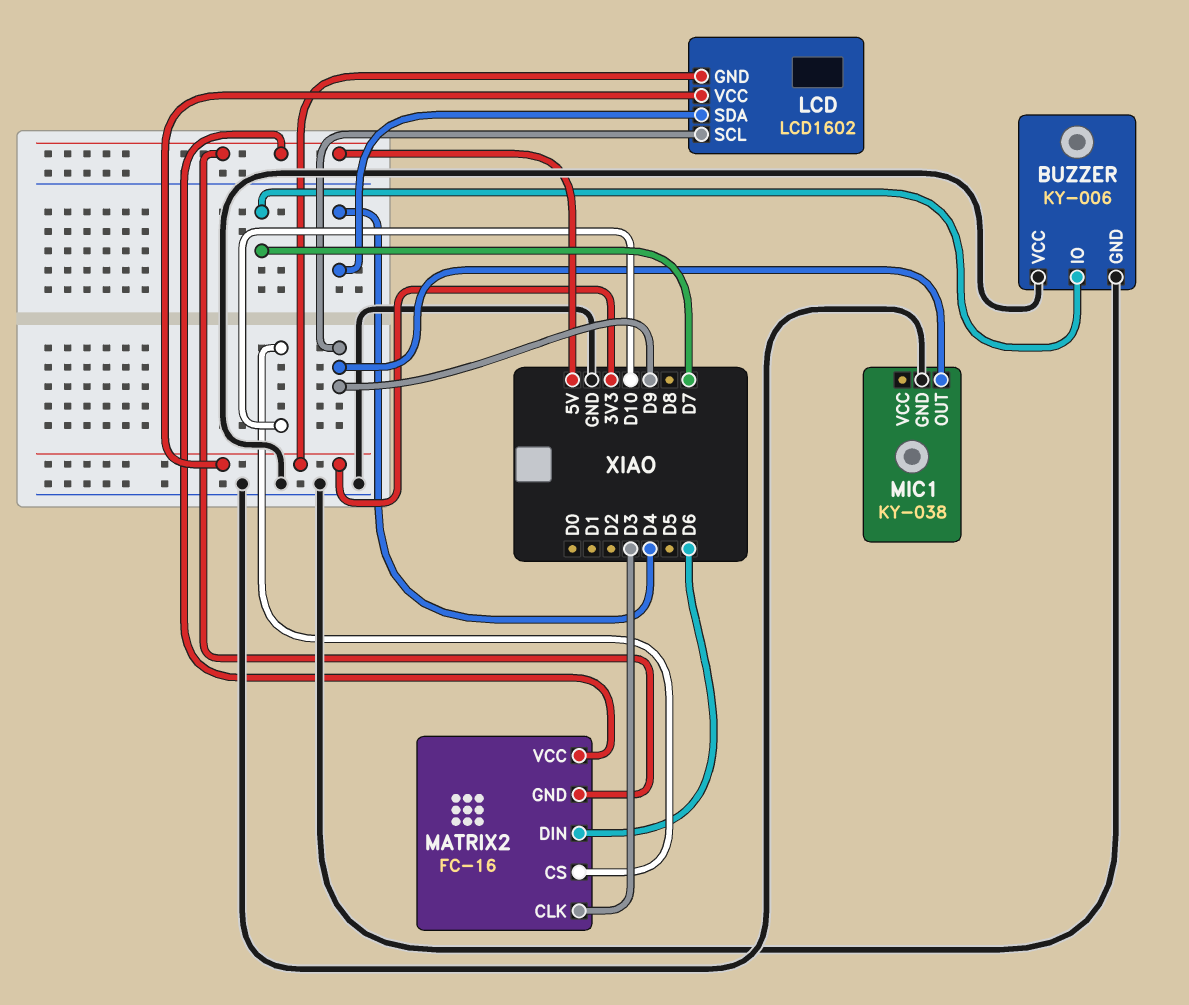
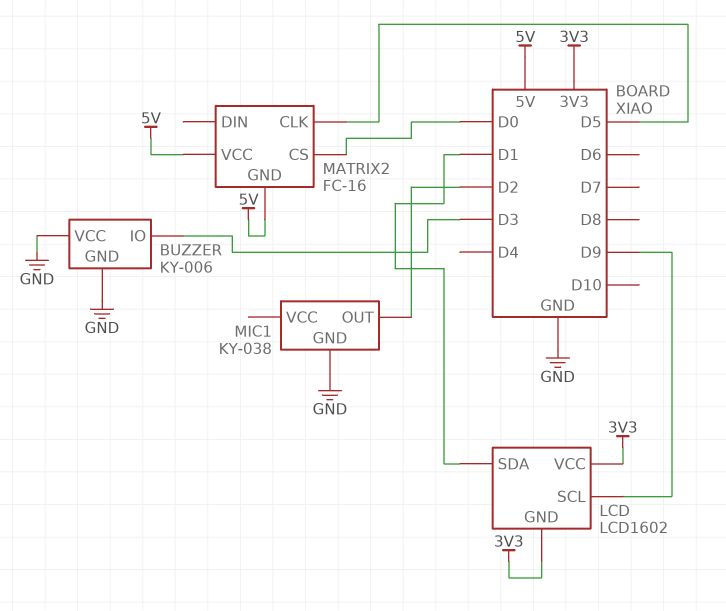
BUZZER pin IO: D7 -> D3
LCD pin SDA: D4 -> D1
MATRIX2 pin CLK: D3 -> D5
MATRIX2 pin CS: D10 -> D0
MATRIX2 pin DIN: D6 -> none
MIC1 pin OUT: D9 -> D2

